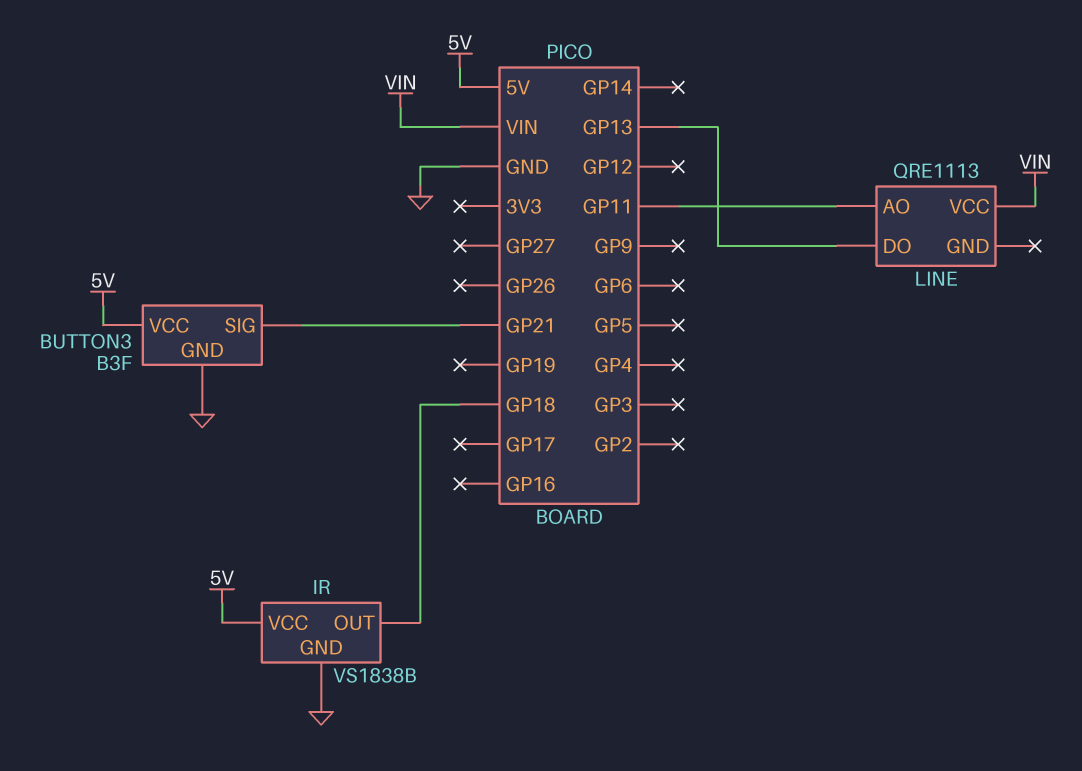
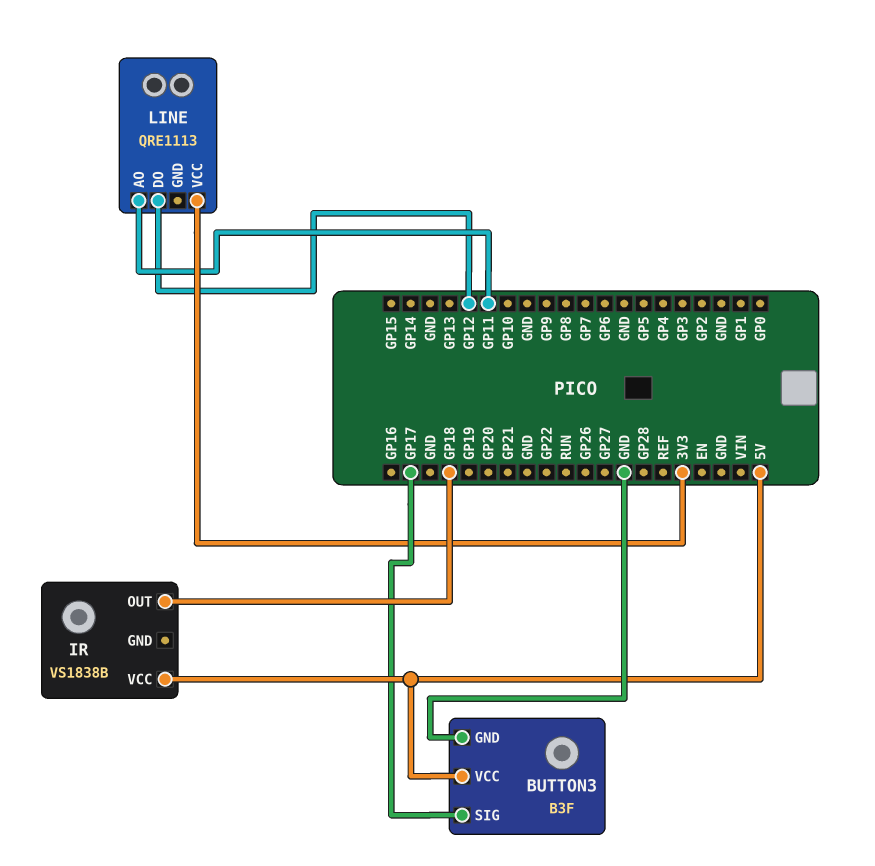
BUTTON3 pin SIG: GP21 -> GP17
IR pin GND: GND -> none
LINE pin DO: GP13 -> GP12
LINE pin VCC: VIN -> 3V3

